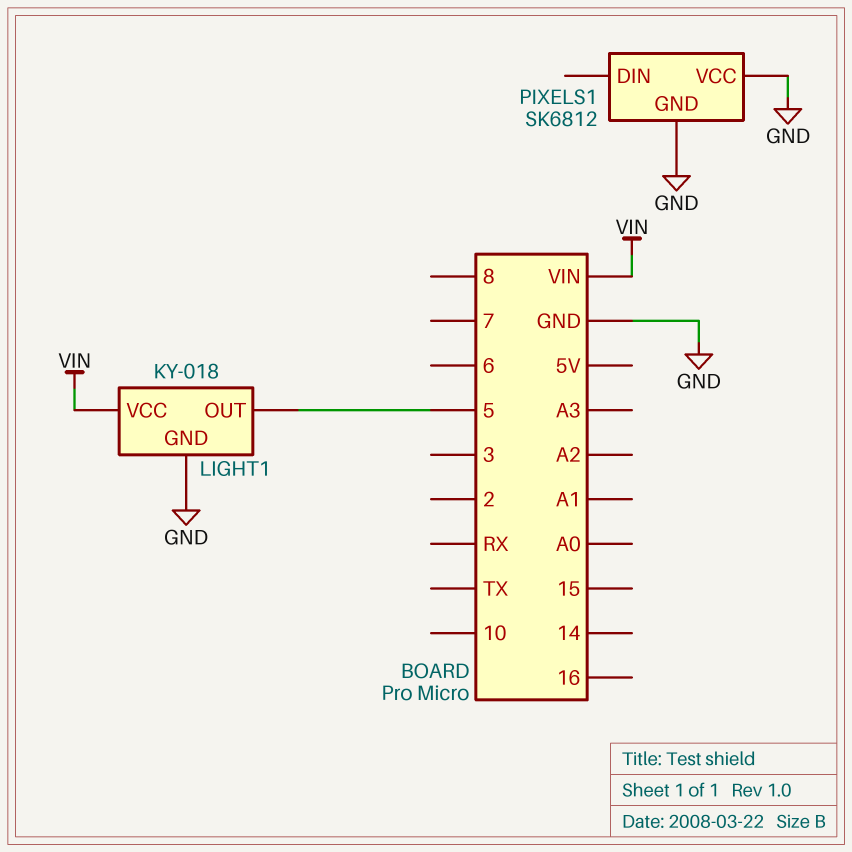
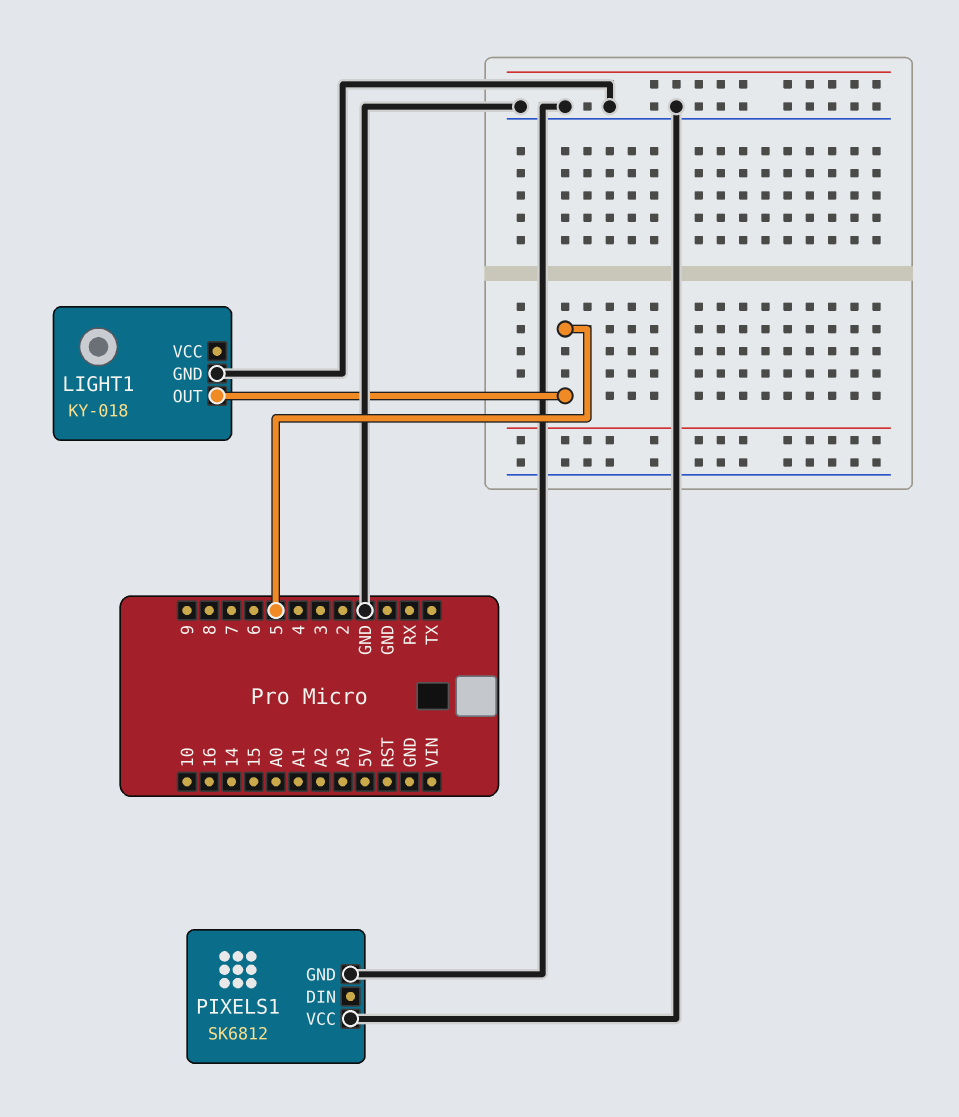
LIGHT1 pin VCC: VIN -> none

